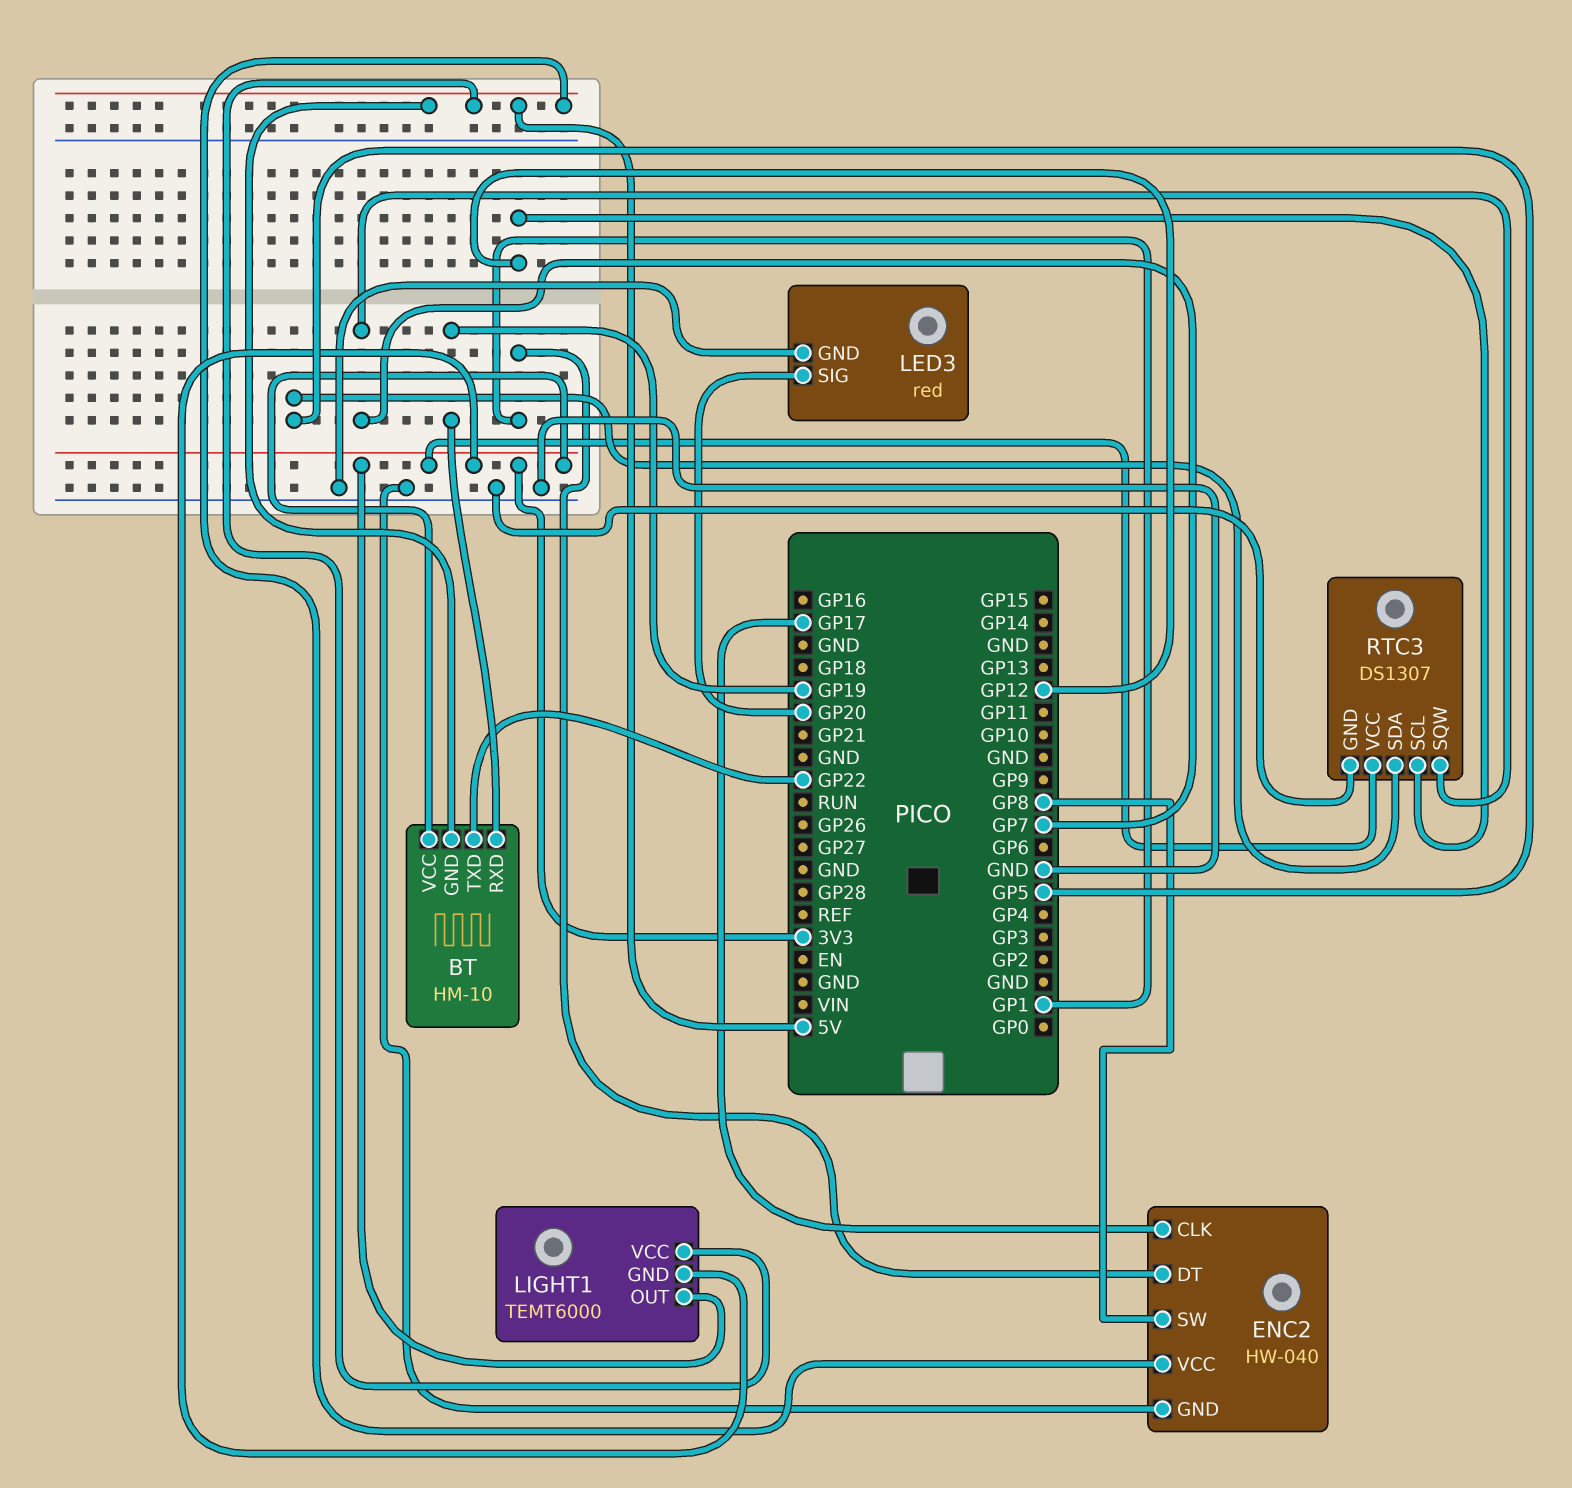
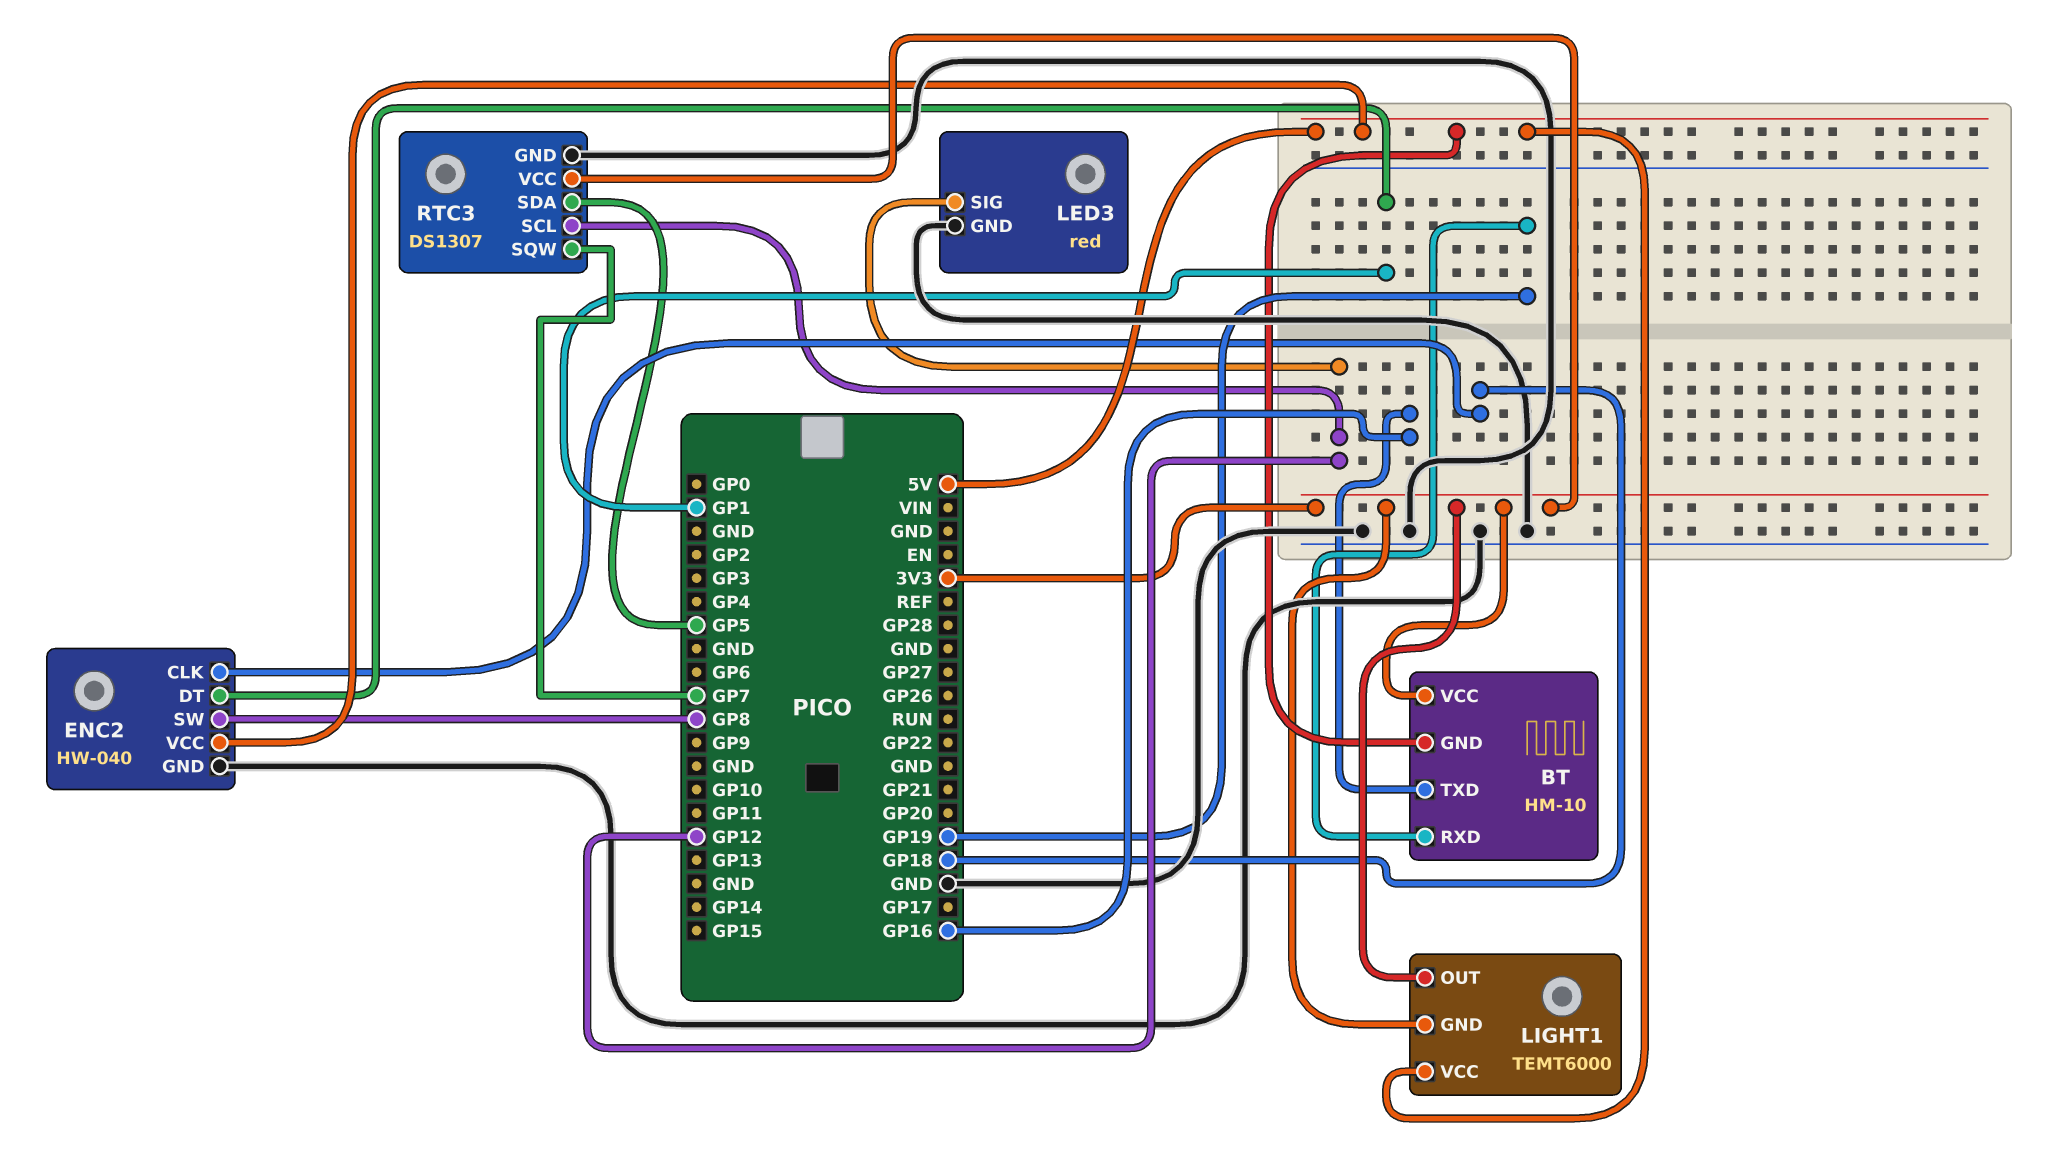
BT pin TXD: GP22 -> GP16
ENC2 pin CLK: GP17 -> GP18
LED3 pin SIG: GP20 -> GP12

